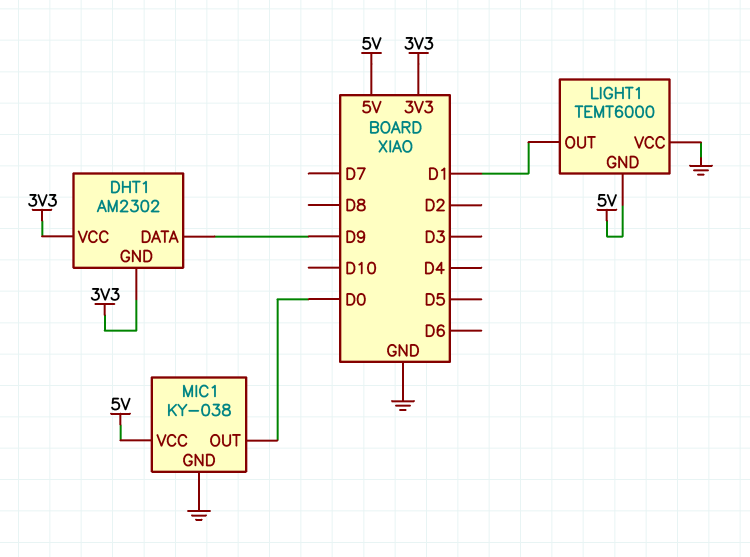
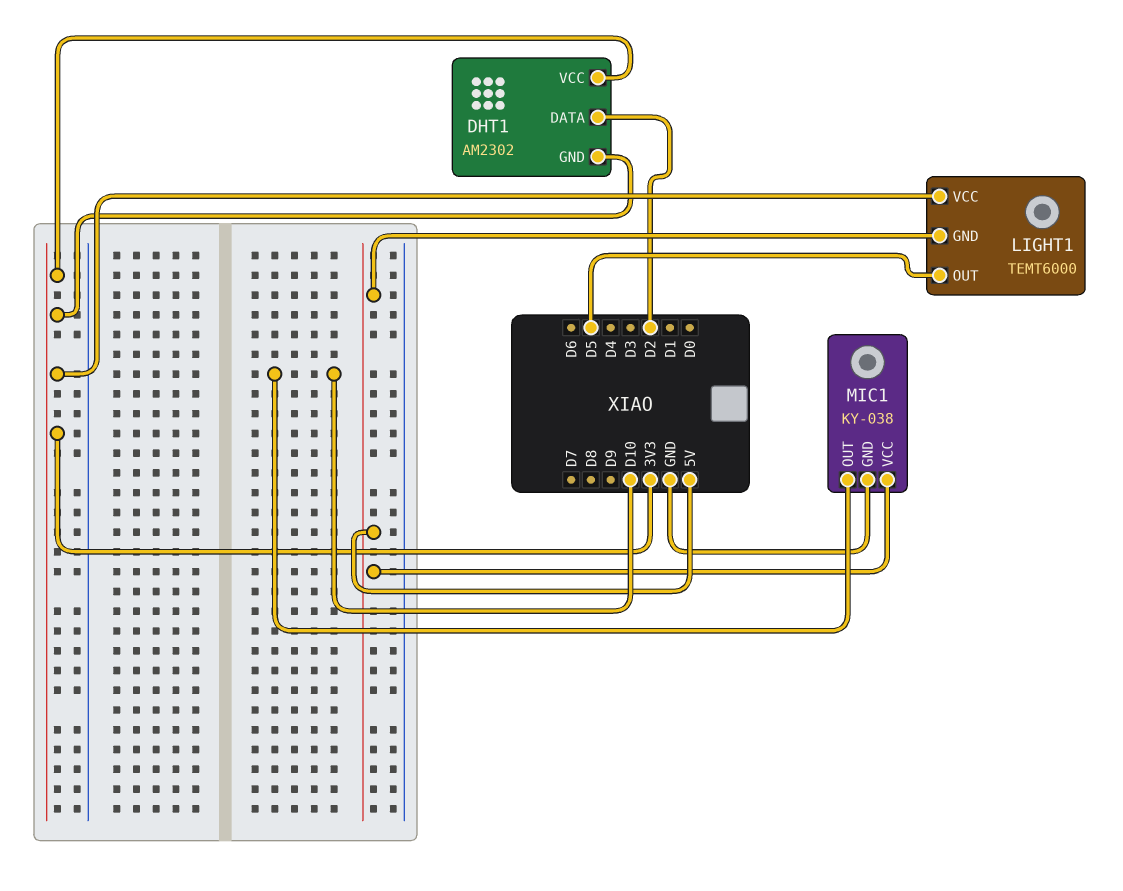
DHT1 pin DATA: D9 -> D2
LIGHT1 pin OUT: D1 -> D5
LIGHT1 pin VCC: GND -> 3V3
MIC1 pin OUT: D0 -> D10

